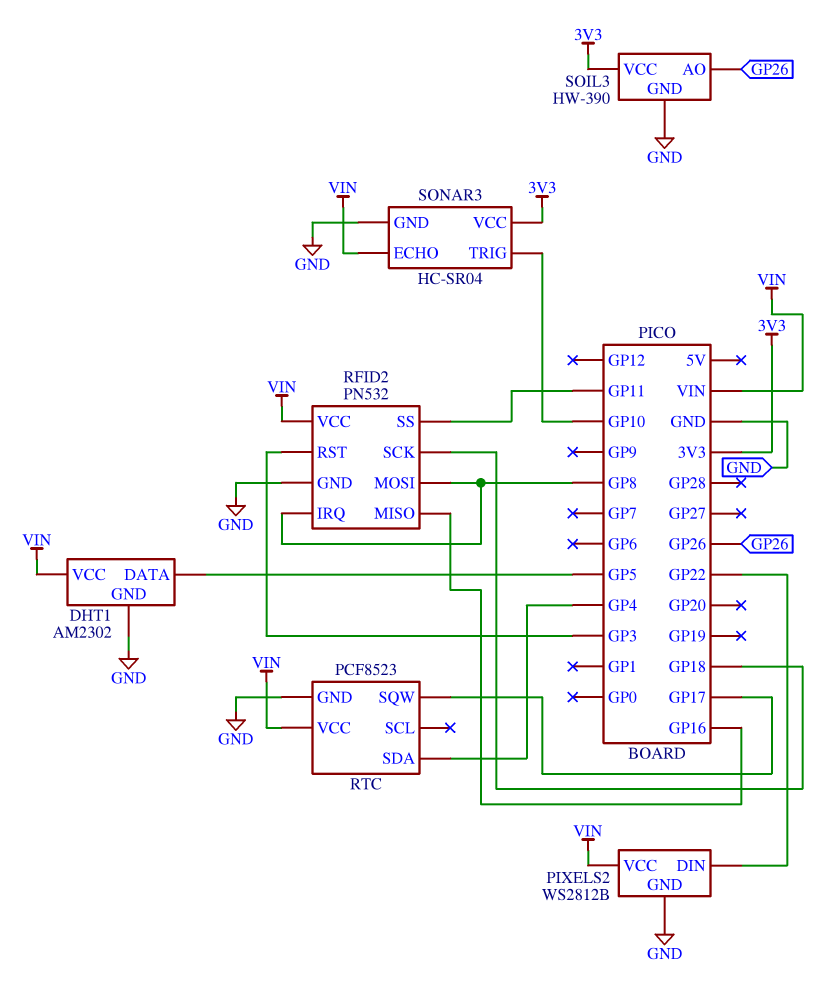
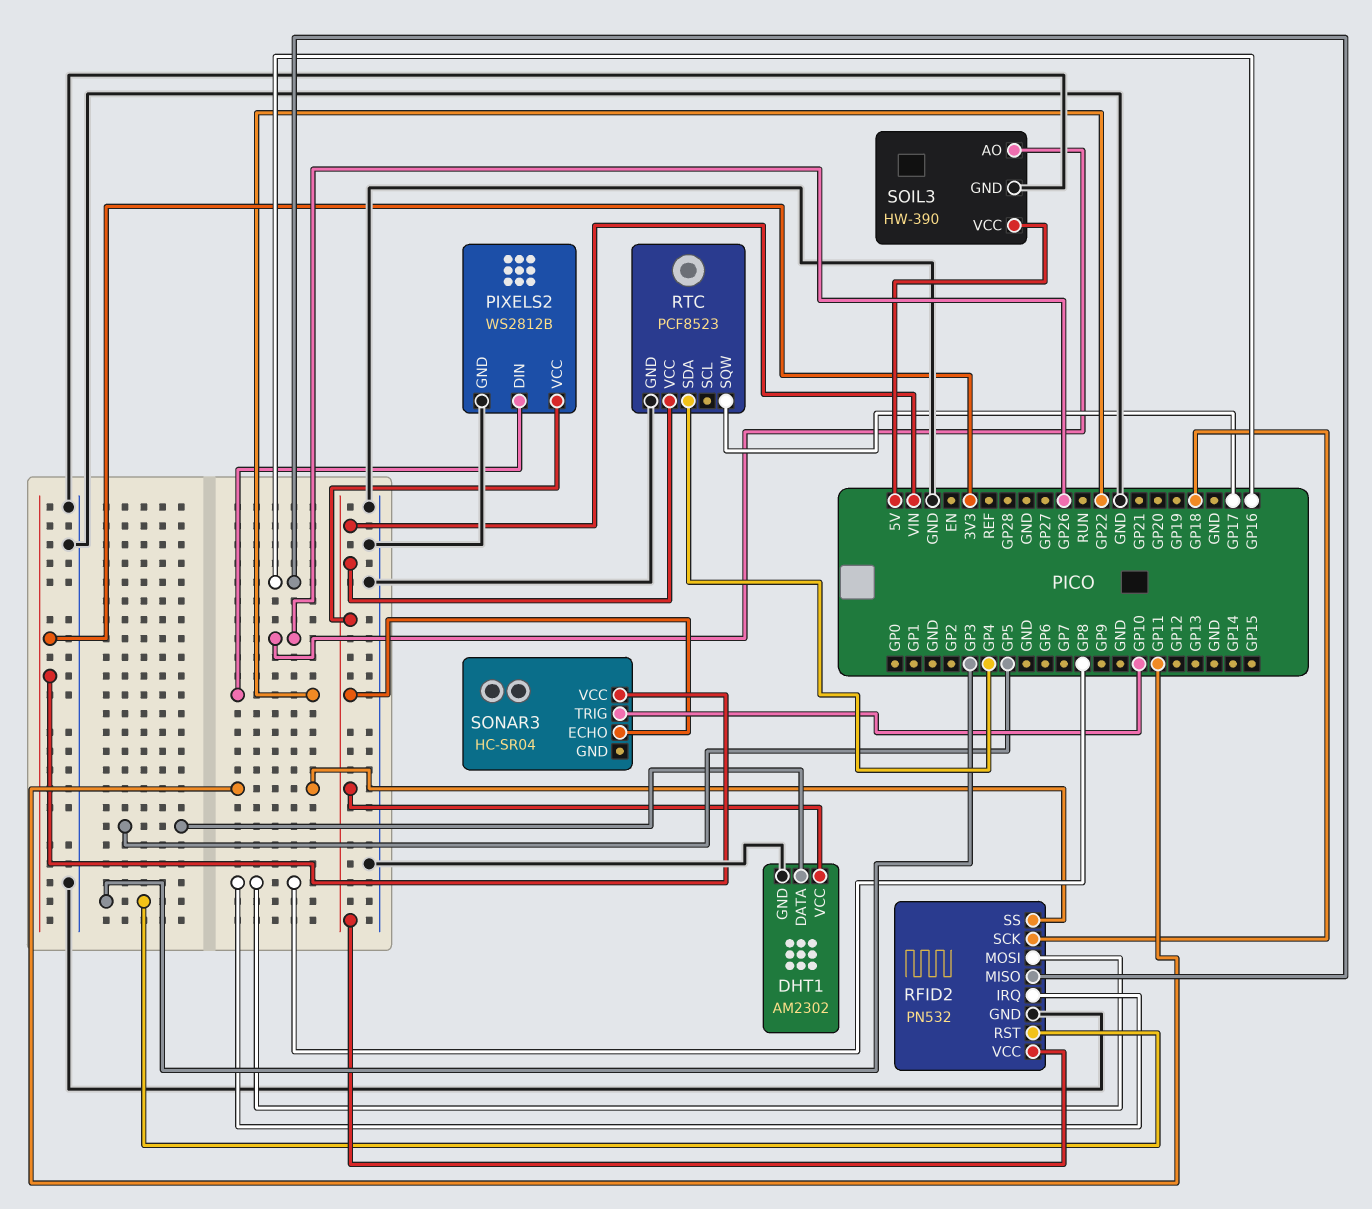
SOIL3 pin VCC: 3V3 -> 5V
SONAR3 pin GND: GND -> none

